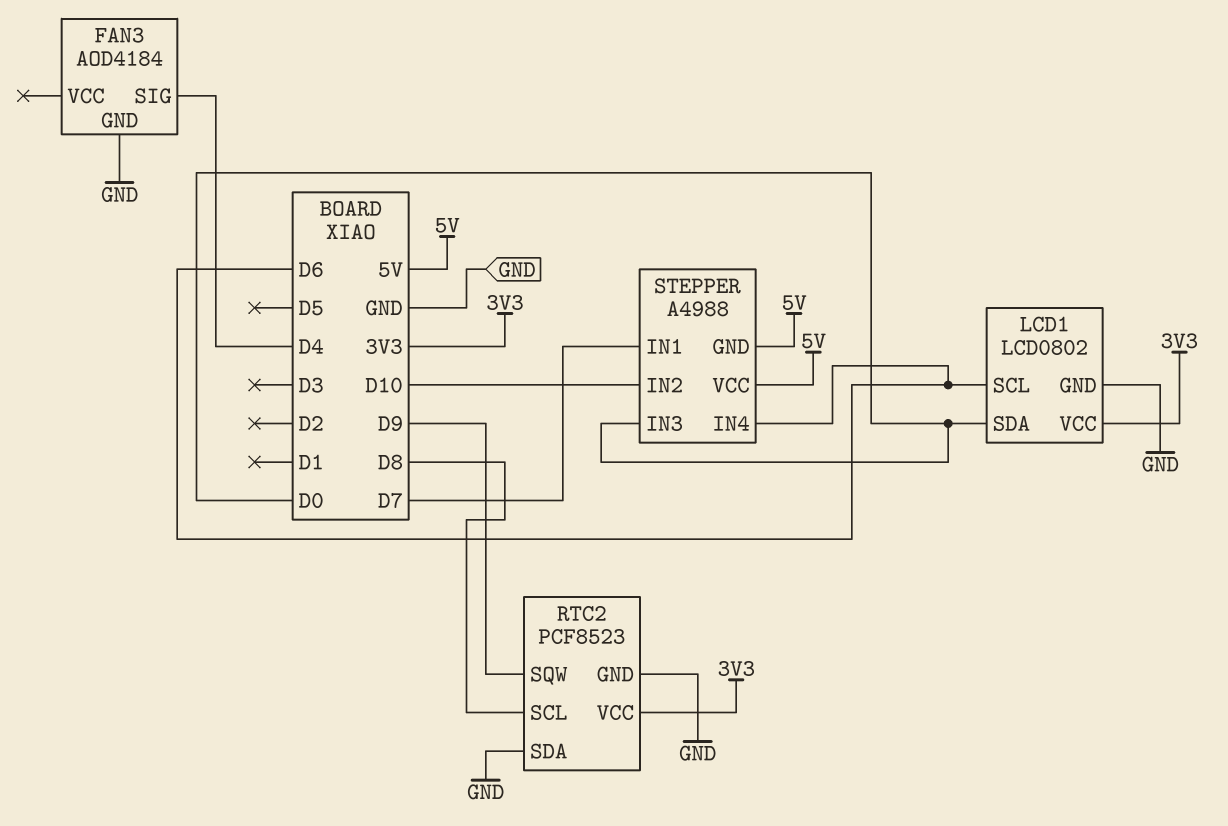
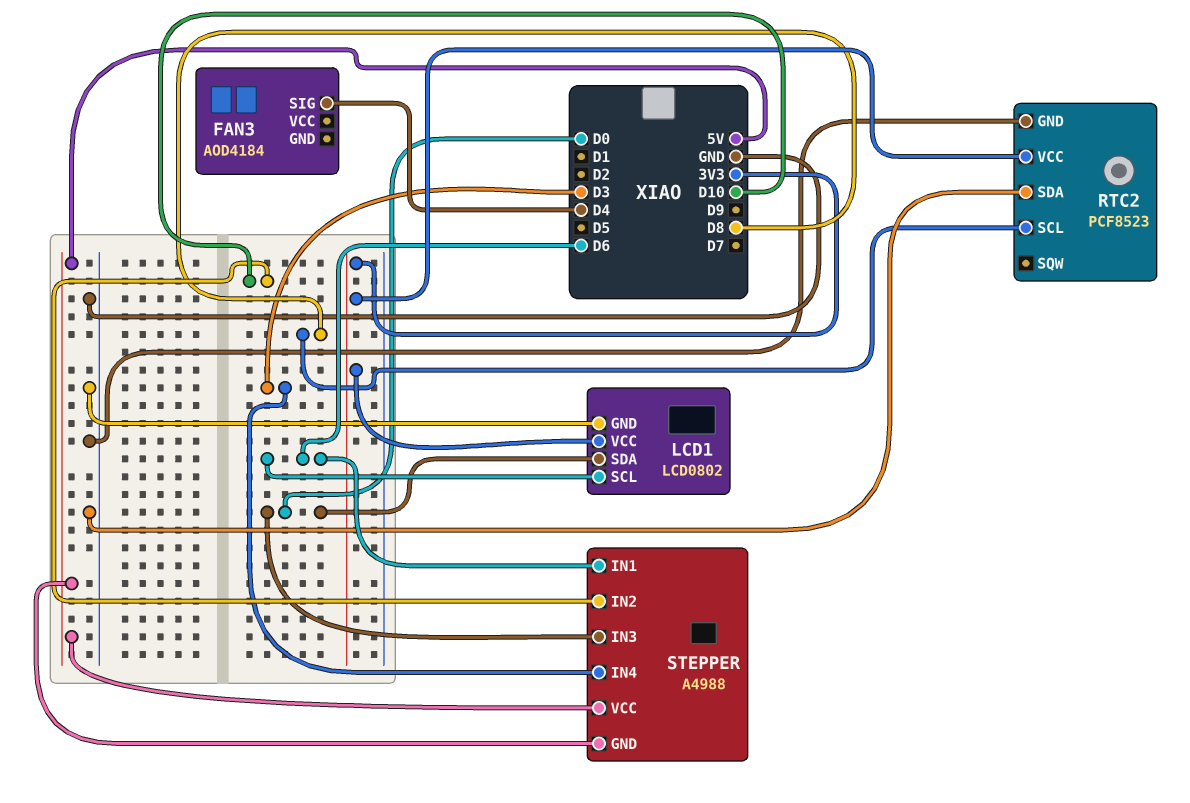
FAN3 pin GND: GND -> none
RTC2 pin SQW: D9 -> none
STEPPER pin IN1: D7 -> D6
STEPPER pin IN4: D6 -> D3

